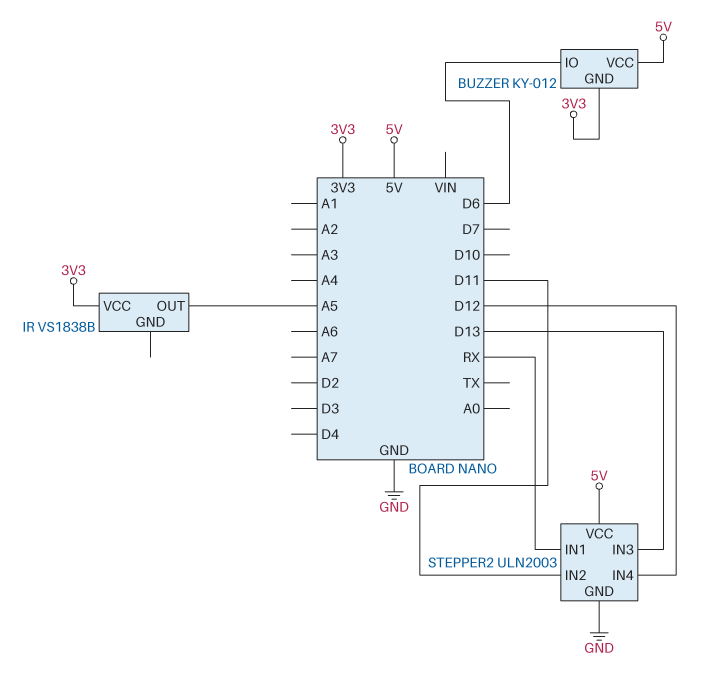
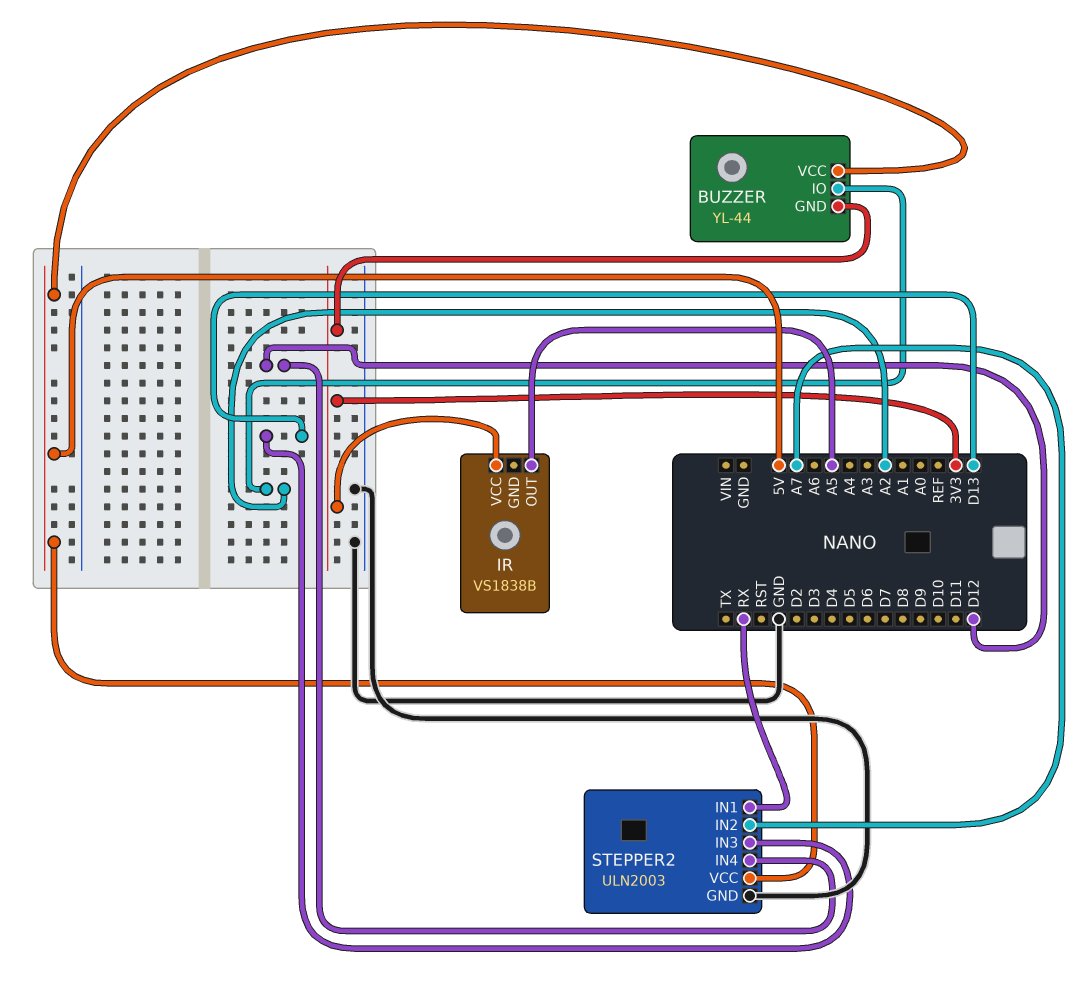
BUZZER: KY-012 -> YL-44
BUZZER pin IO: D6 -> A2
STEPPER2 pin IN2: D11 -> A7

